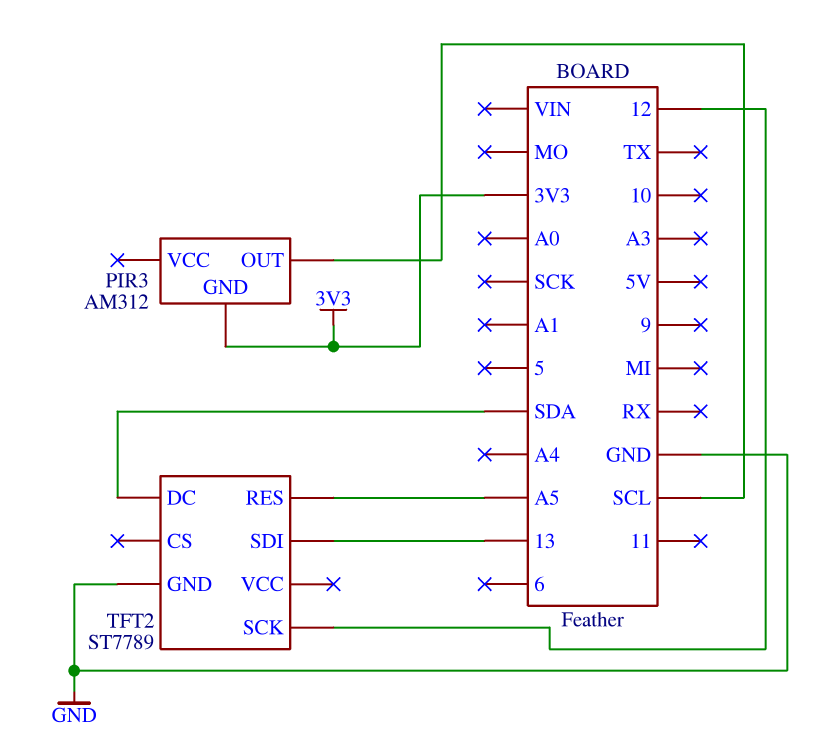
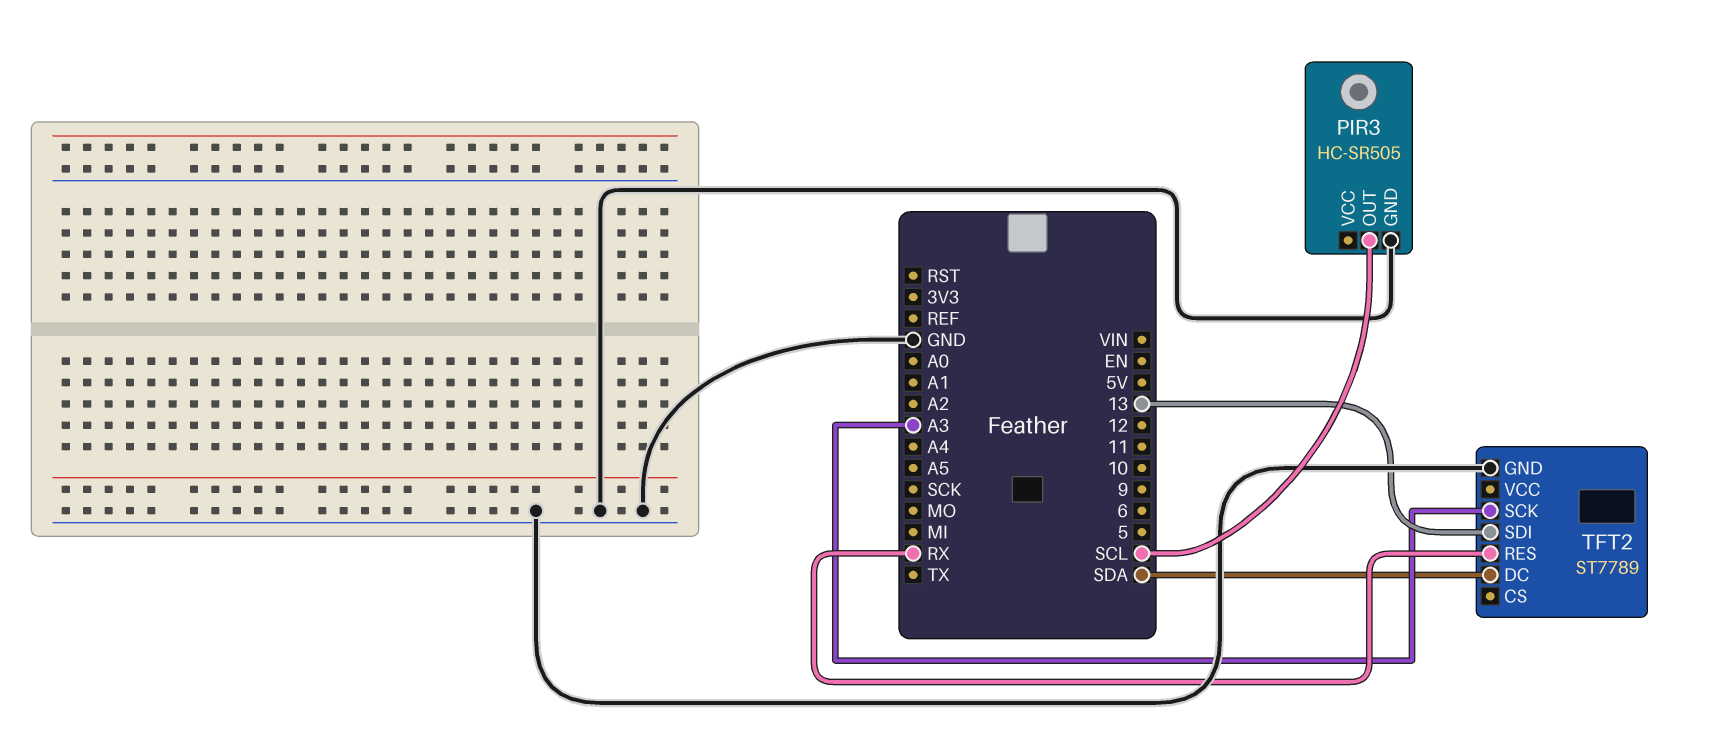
PIR3: AM312 -> HC-SR505
PIR3 pin GND: 3V3 -> GND
TFT2 pin RES: A5 -> RX
TFT2 pin SCK: 12 -> A3

